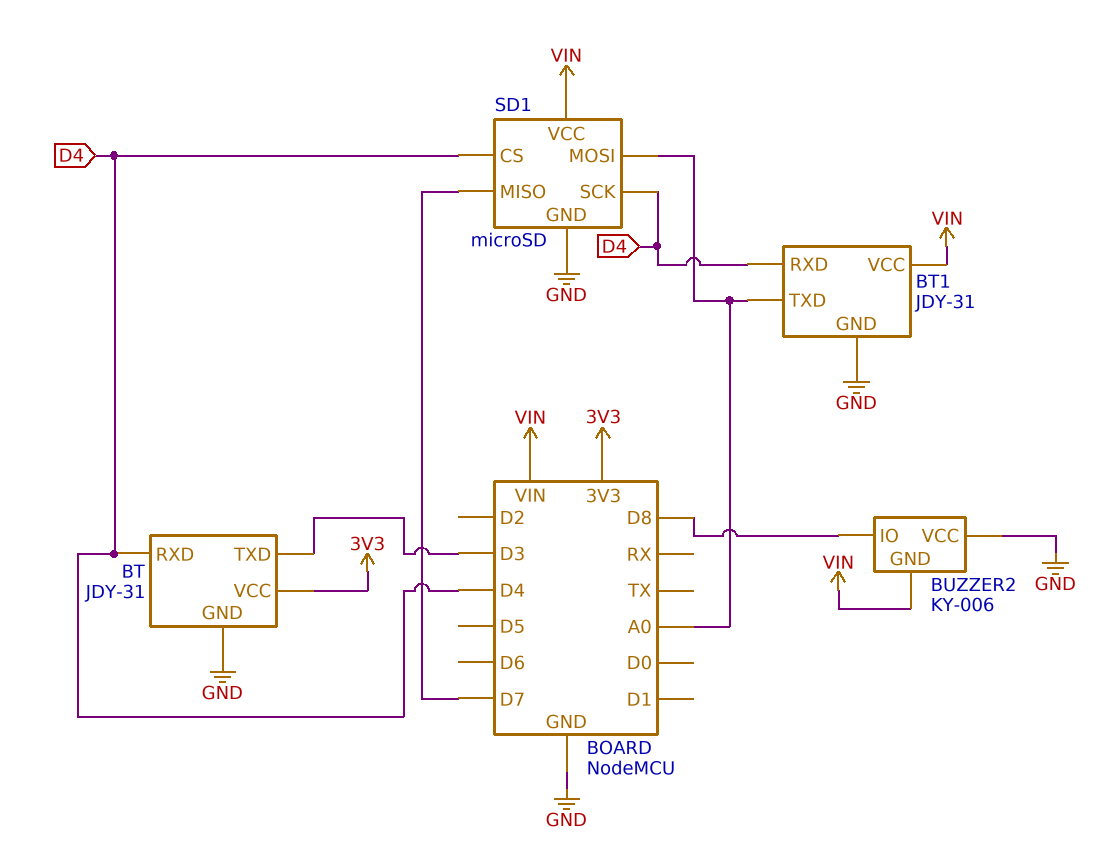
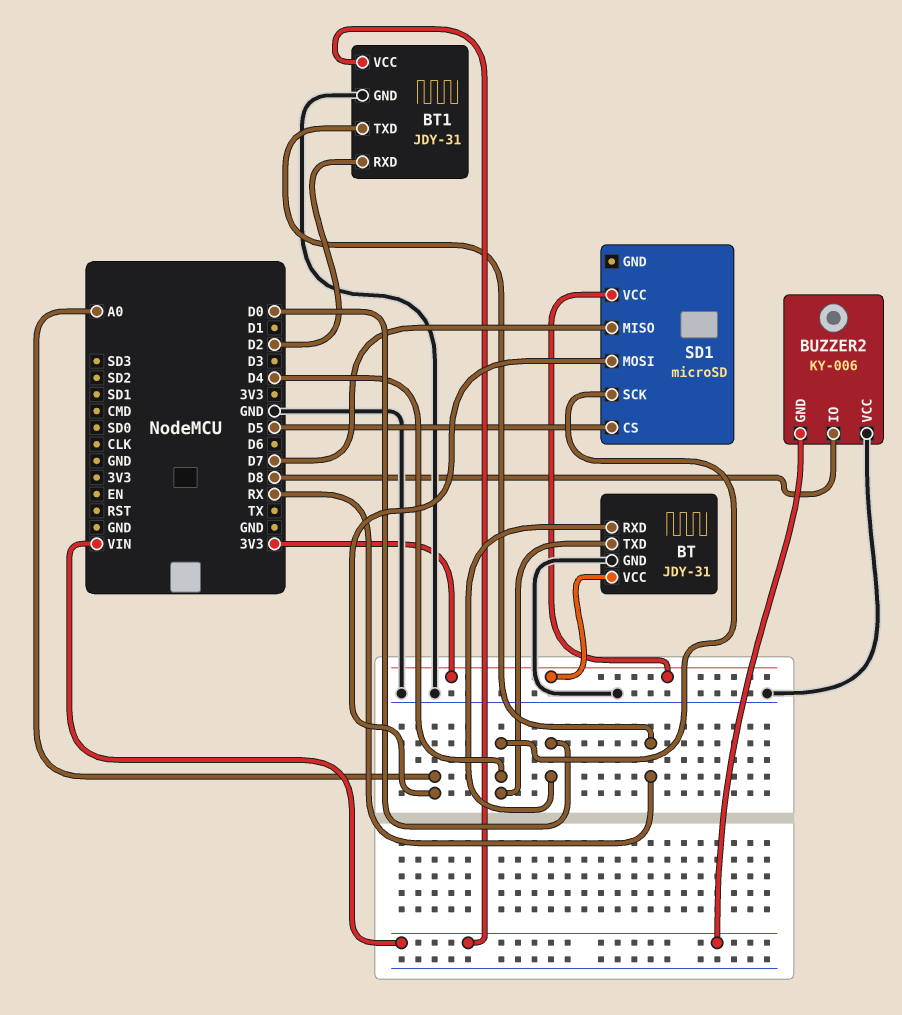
BT pin RXD: D4 -> D0
BT pin TXD: D3 -> D4
BT1 pin RXD: D4 -> D2
BT1 pin TXD: A0 -> RX
SD1 pin CS: D4 -> D5
SD1 pin GND: GND -> none
SD1 pin VCC: VIN -> 3V3

